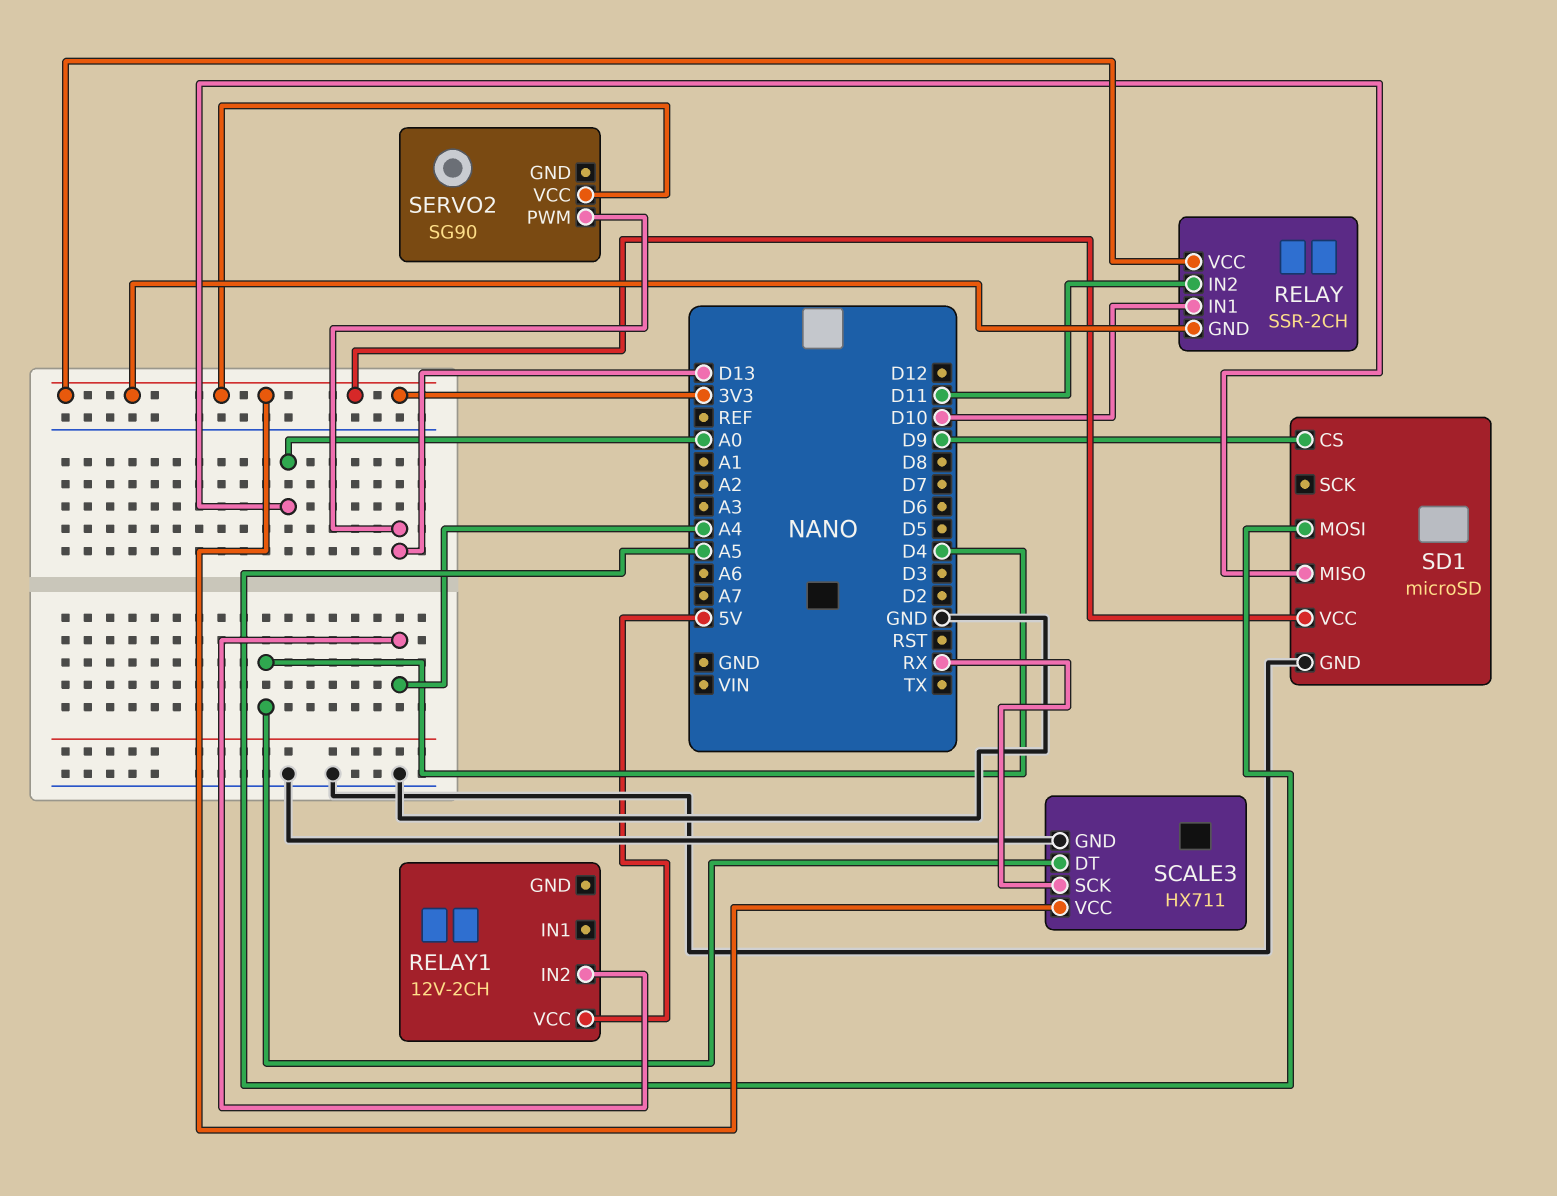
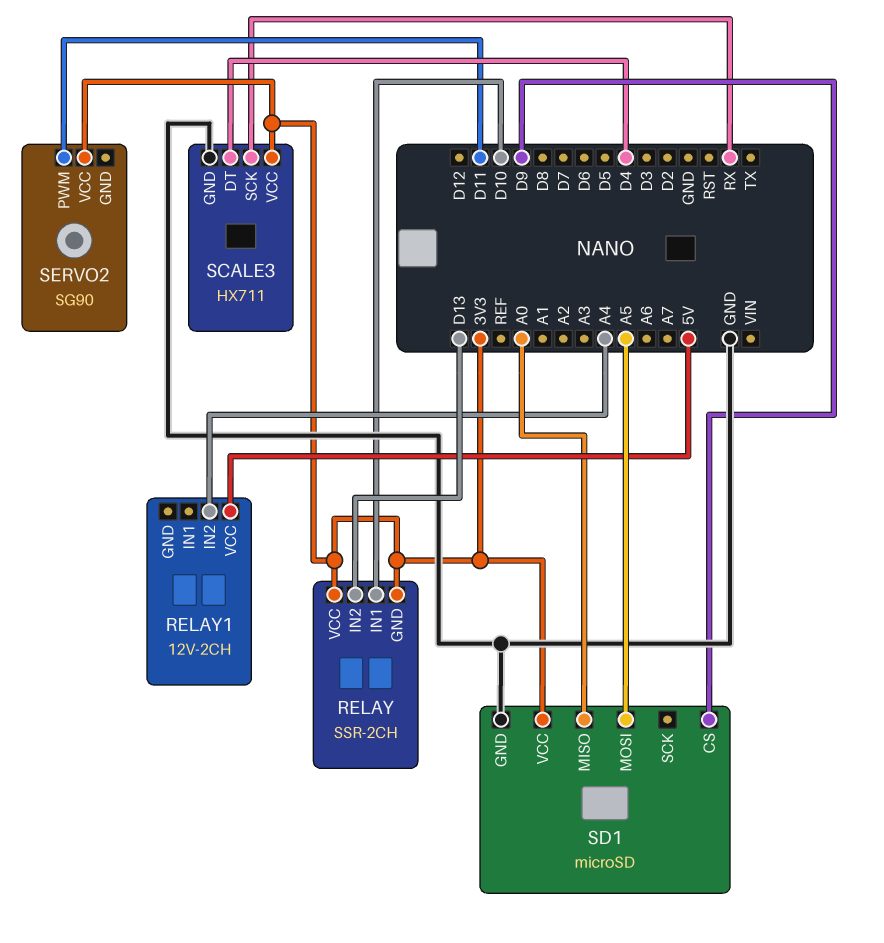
RELAY pin IN2: D11 -> D13
SERVO2 pin PWM: D13 -> D11

